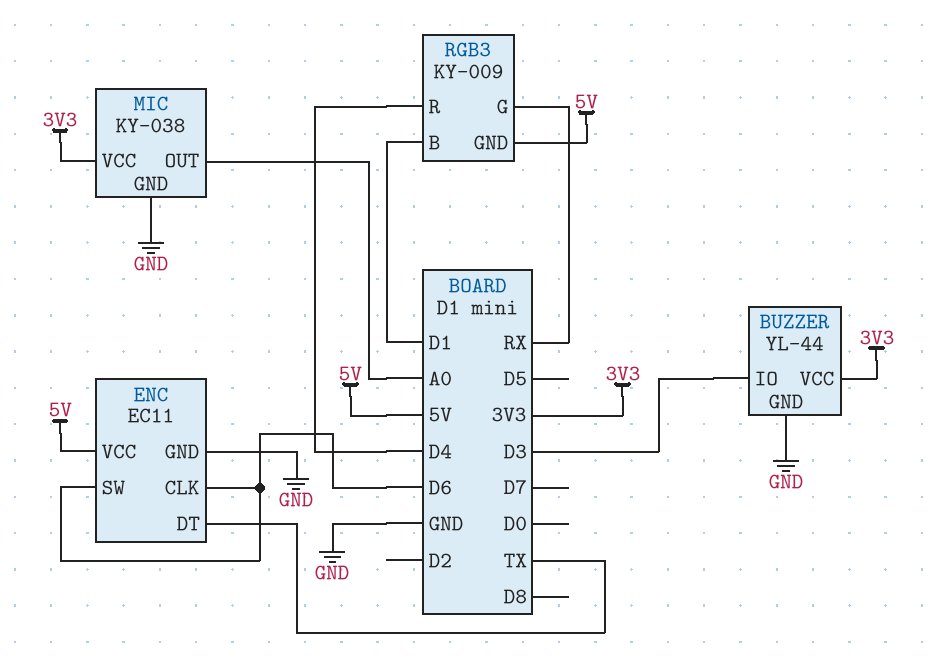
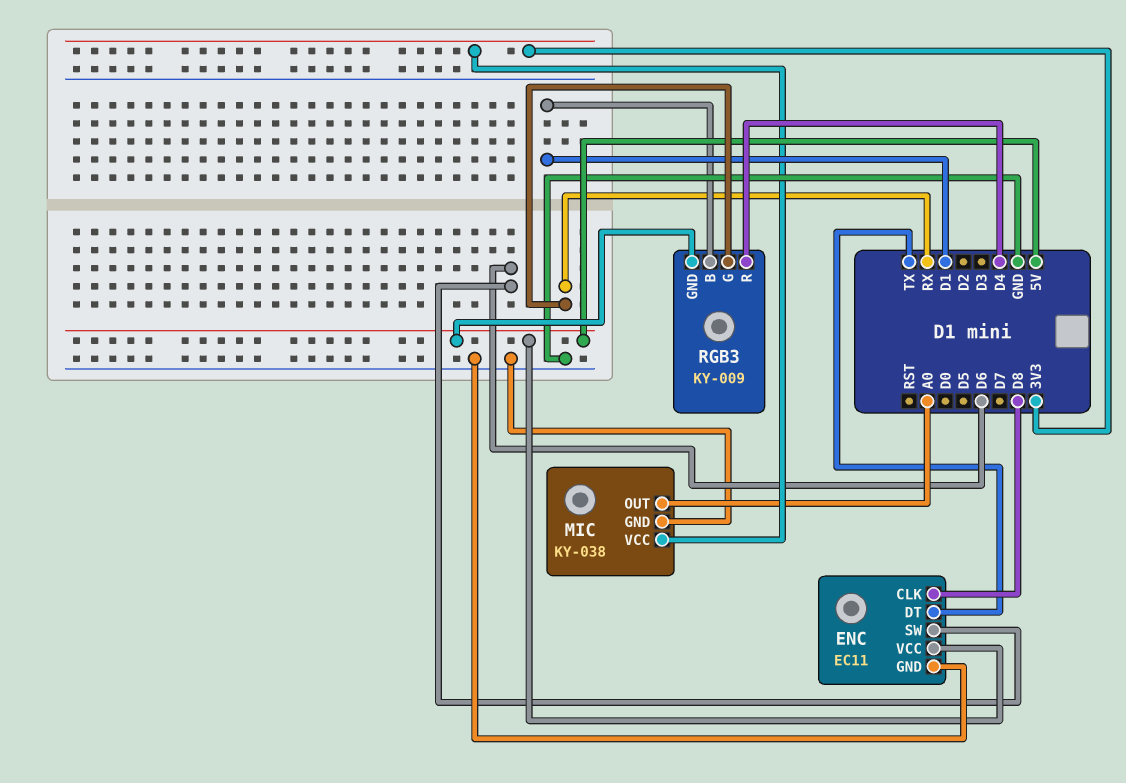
BUZZER: YL-44 -> none
BUZZER pin GND: GND -> none
BUZZER pin IO: D3 -> none
BUZZER pin VCC: 3V3 -> none
ENC pin CLK: D6 -> D8

